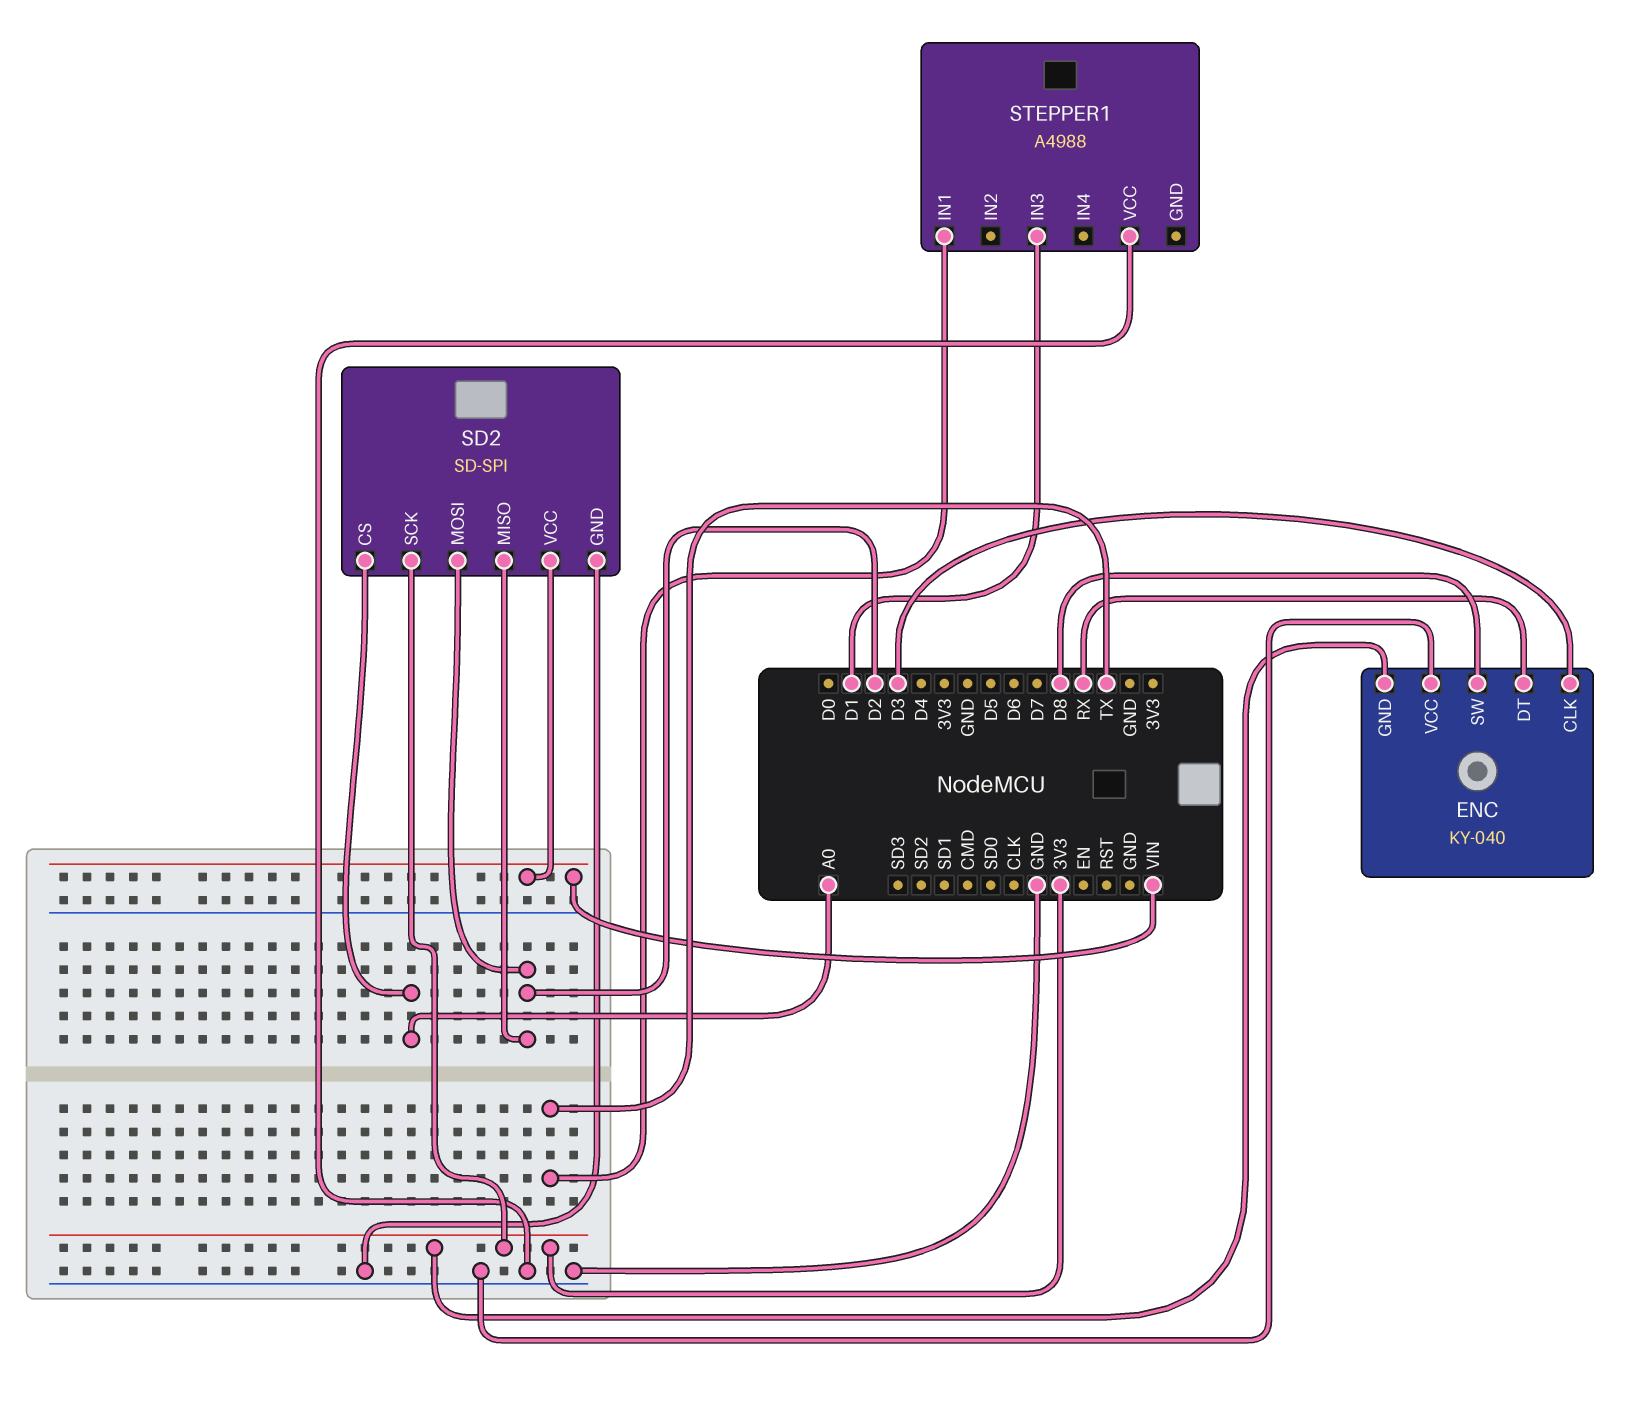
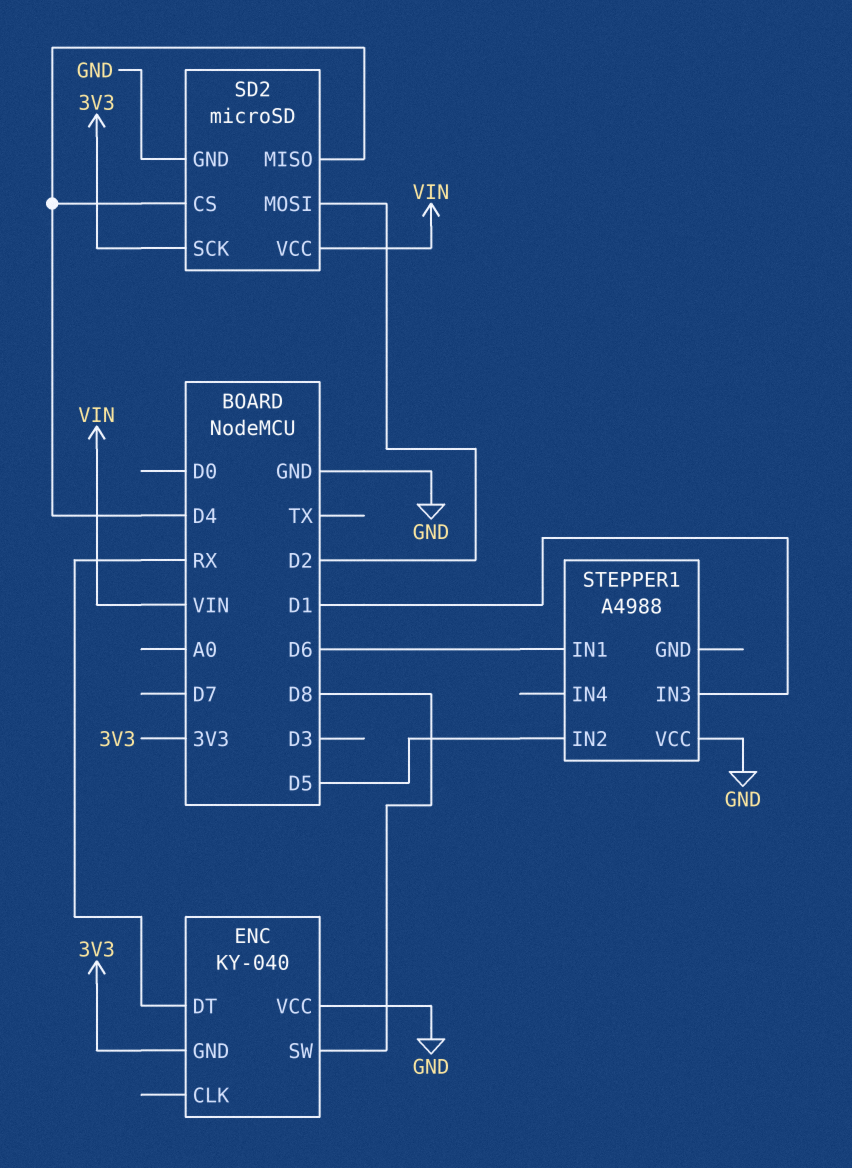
ENC pin CLK: D3 -> none
SD2: SD-SPI -> microSD
SD2 pin CS: A0 -> D4
SD2 pin MISO: D2 -> D4
STEPPER1 pin IN1: TX -> D6
STEPPER1 pin IN2: none -> D5

